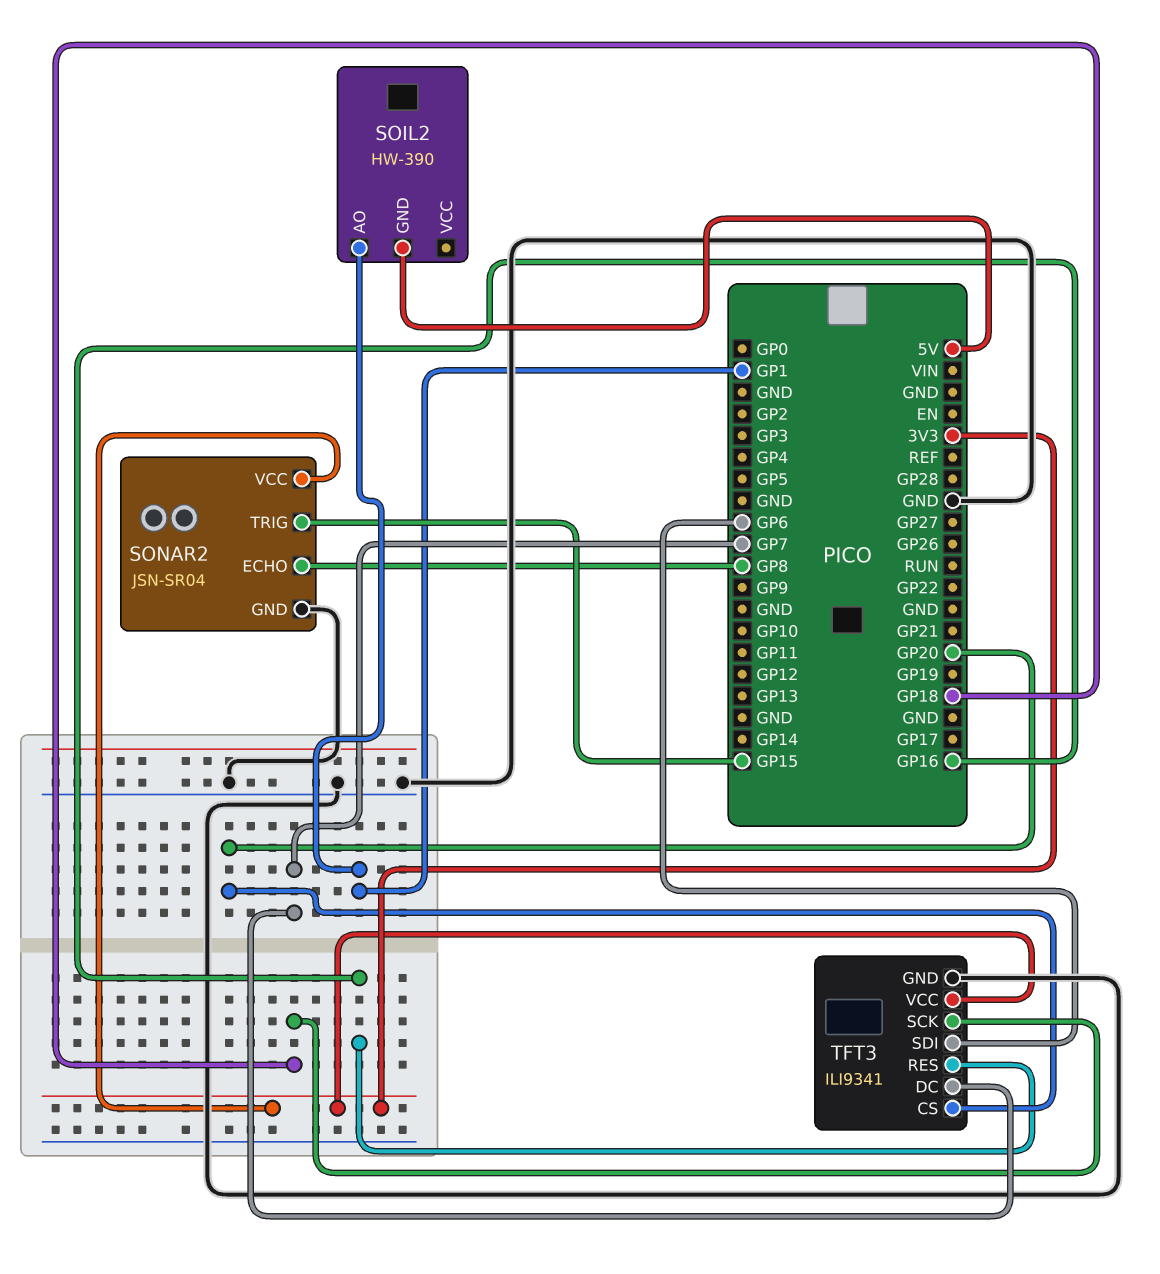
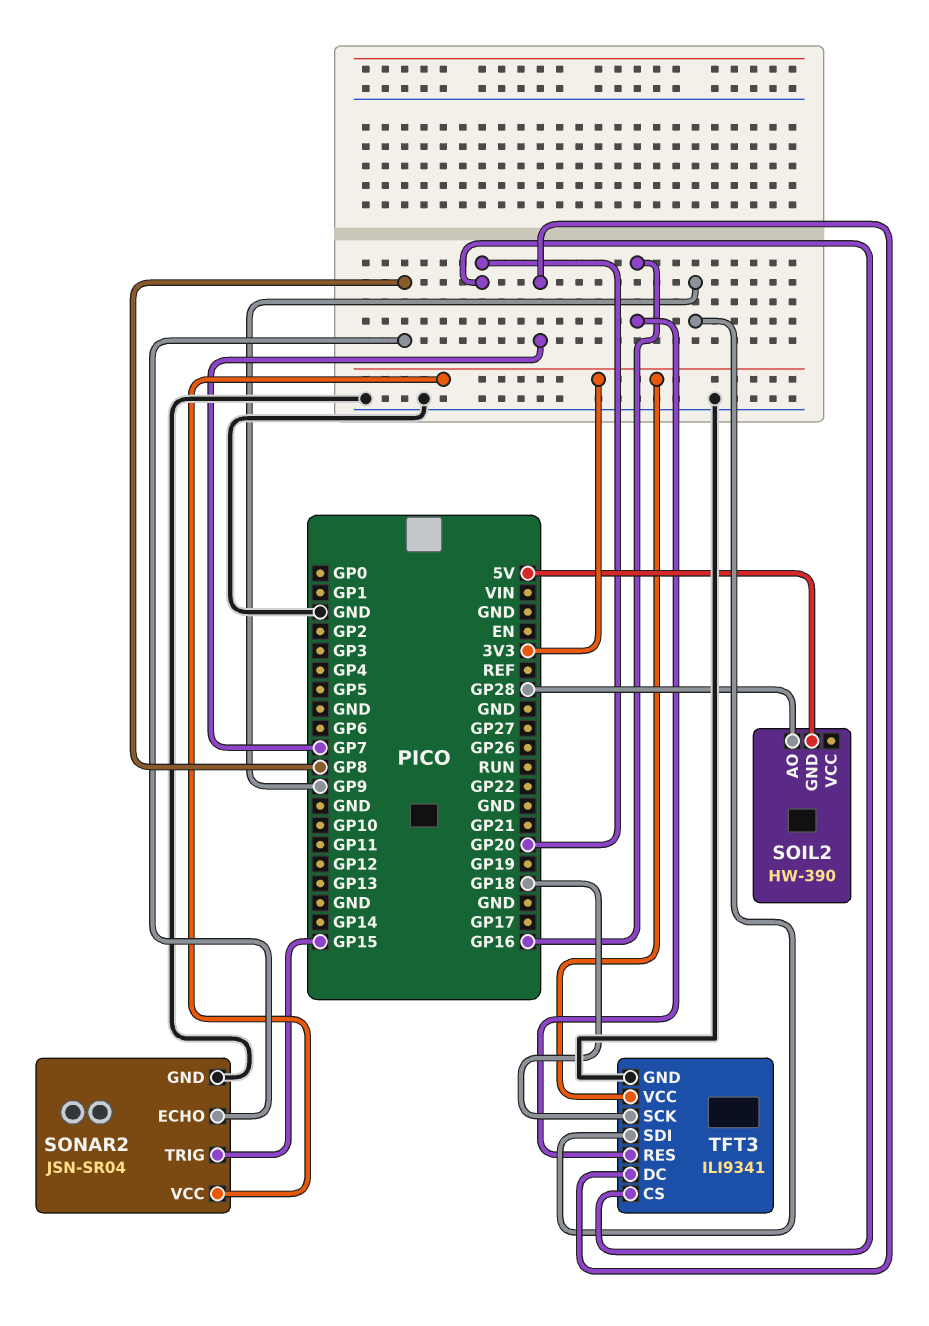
SOIL2 pin AO: GP1 -> GP28
TFT3 pin SDI: GP6 -> GP9

